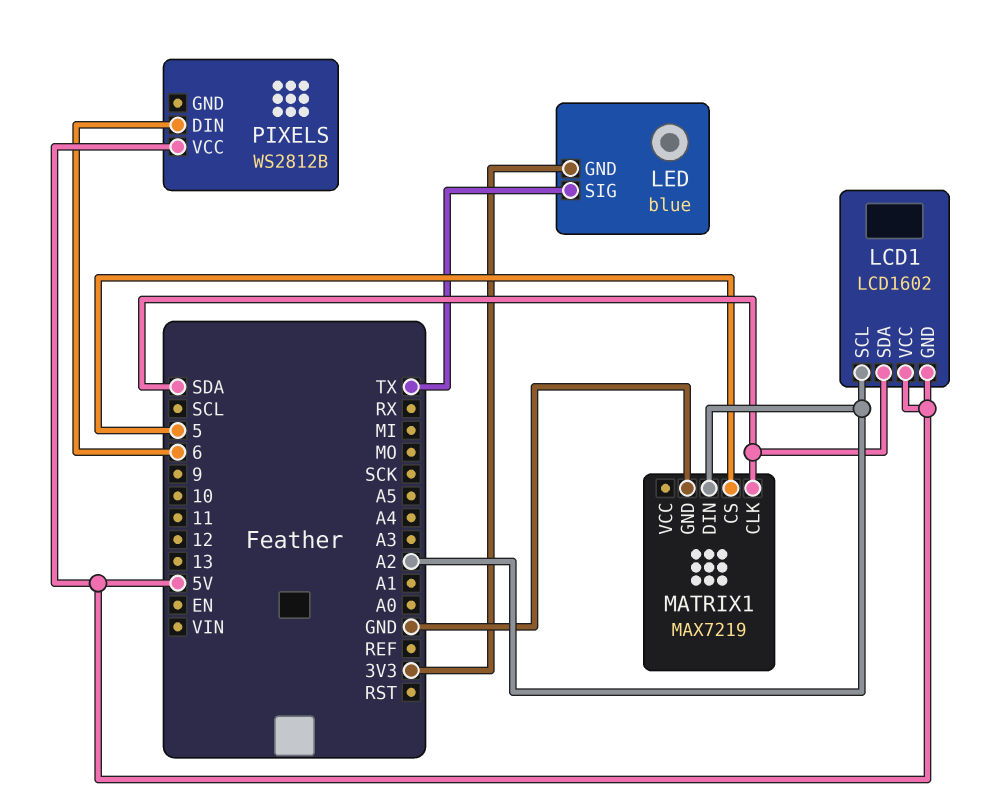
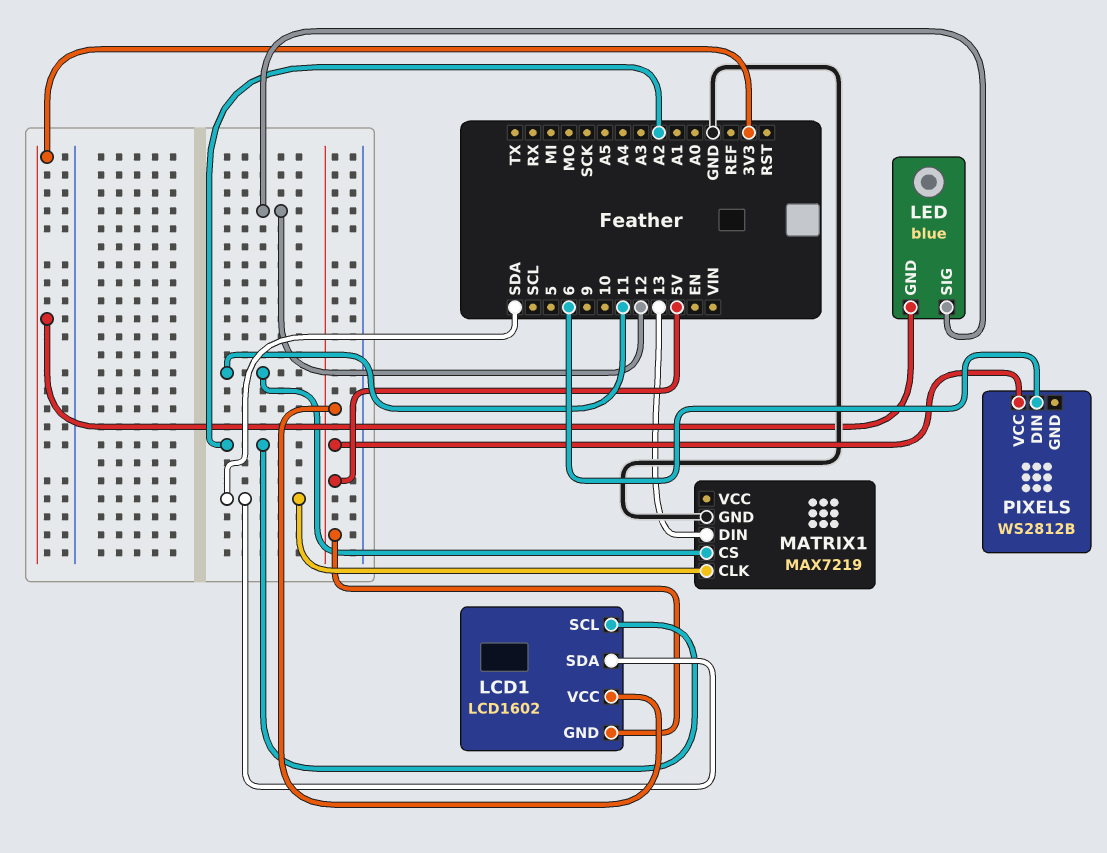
LED pin SIG: TX -> 12
MATRIX1 pin CS: 5 -> 11
MATRIX1 pin DIN: A2 -> 13

